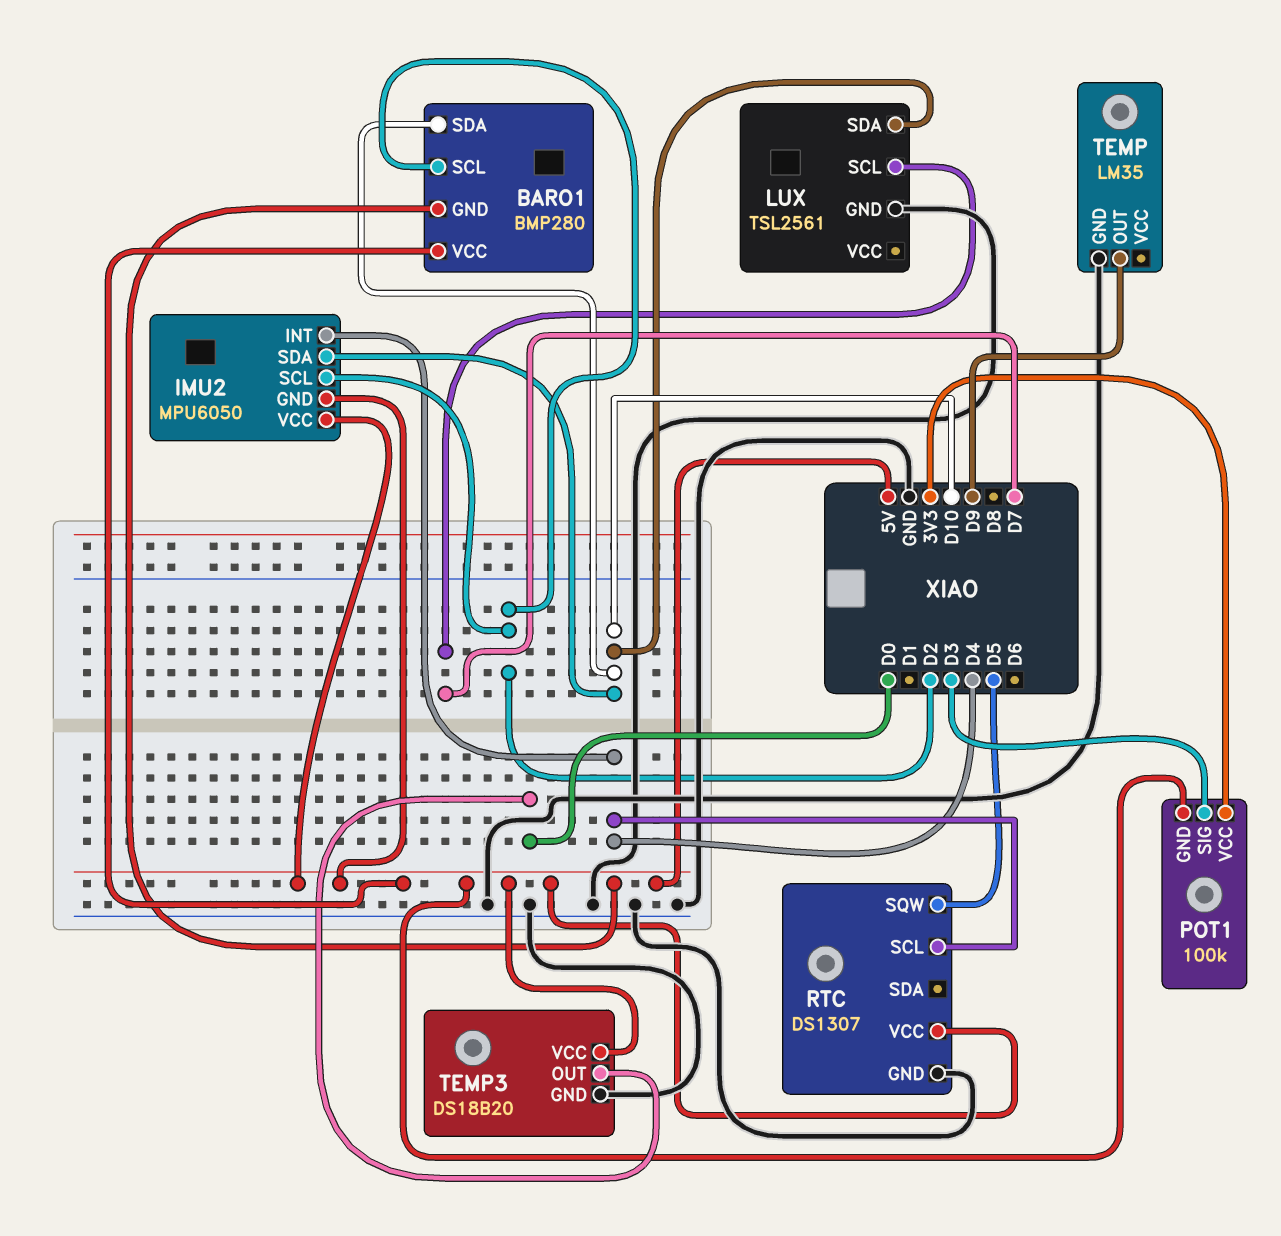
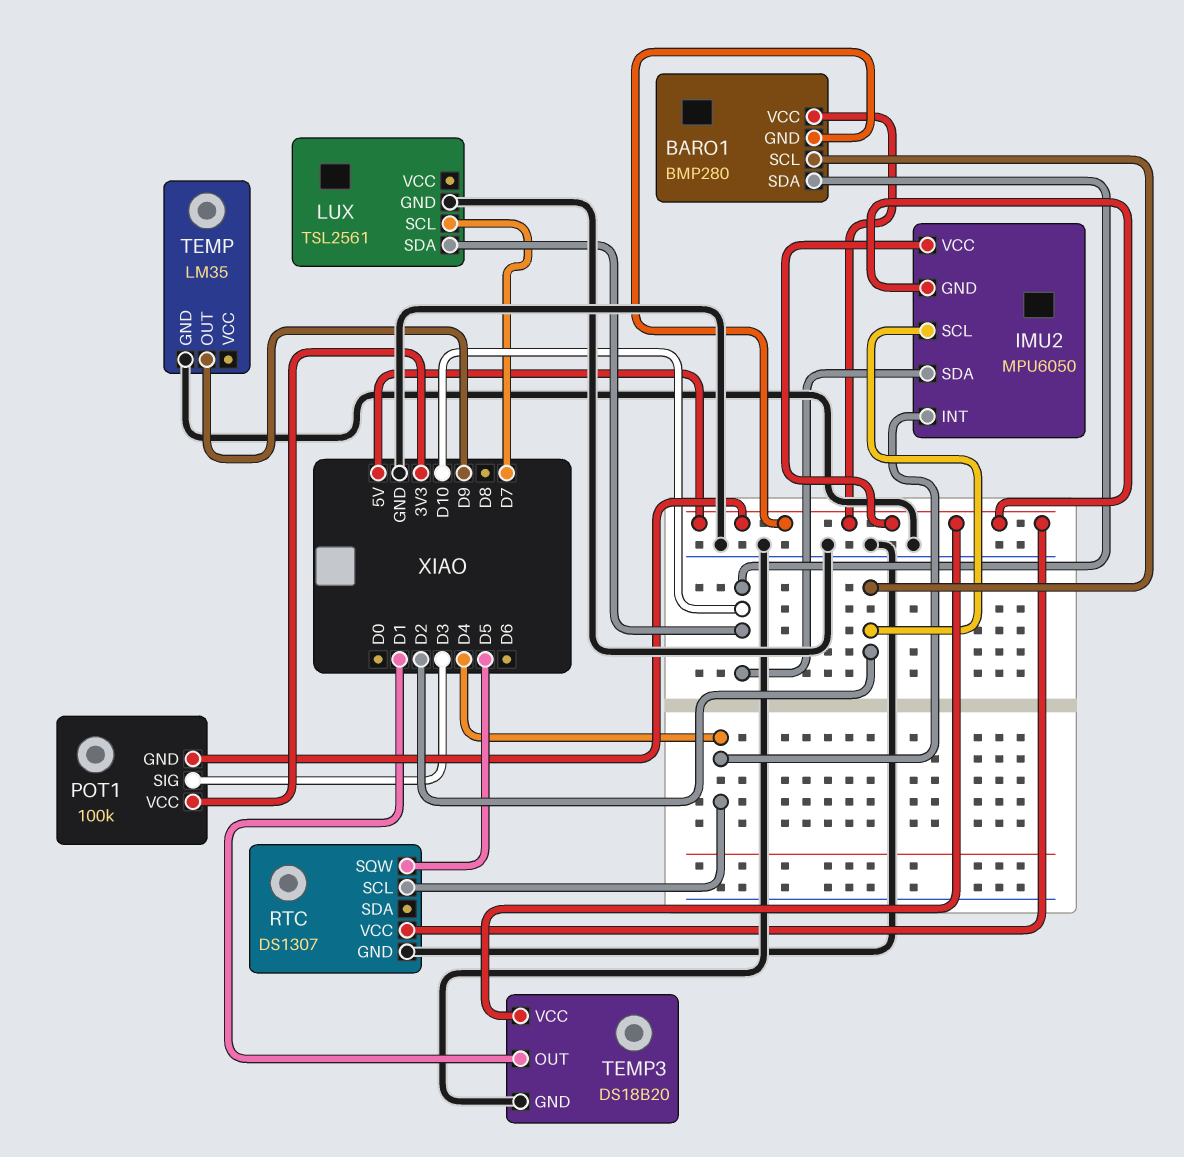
TEMP3 pin OUT: D0 -> D1

